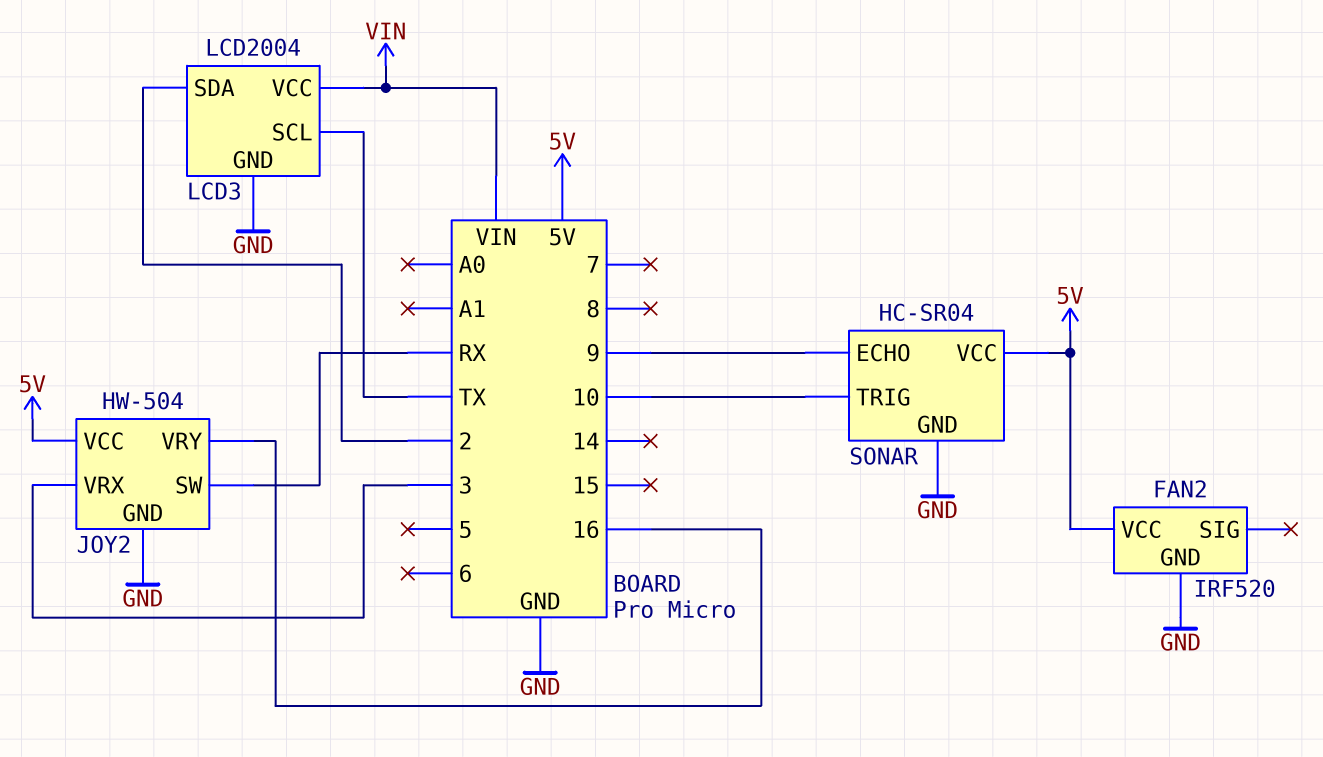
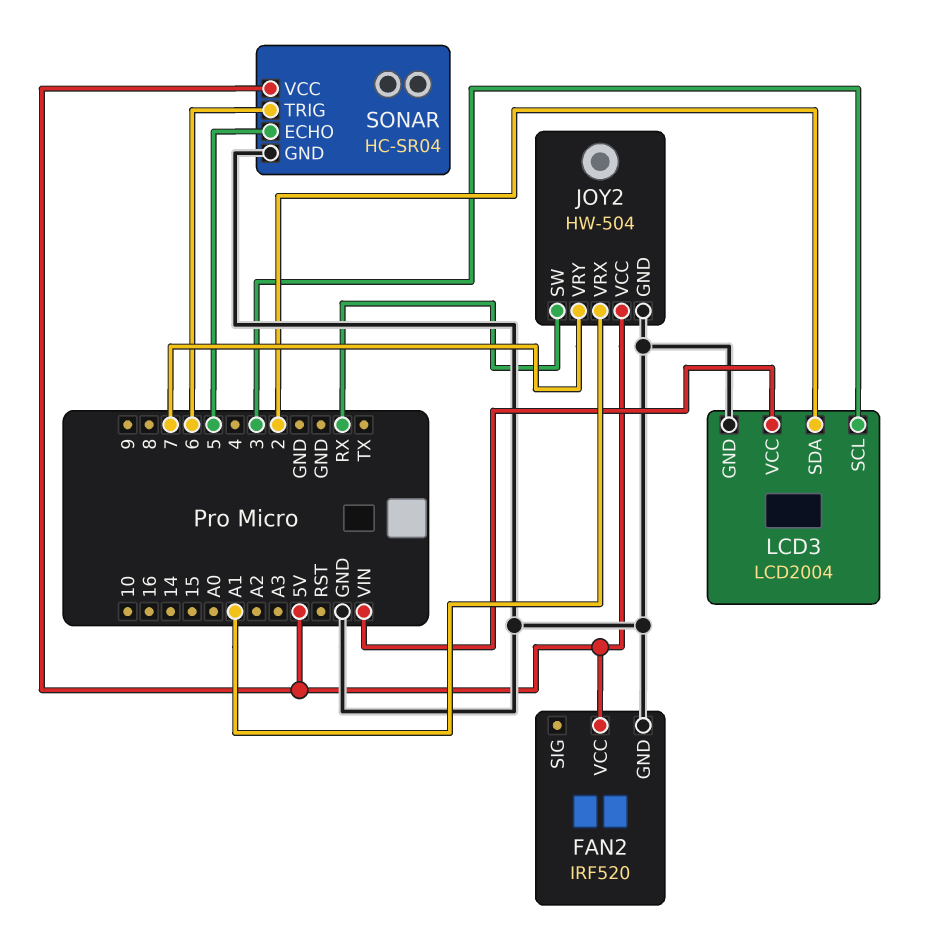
JOY2 pin VRX: 3 -> A1
JOY2 pin VRY: 16 -> 7
LCD3 pin SCL: TX -> 3
SONAR pin ECHO: 9 -> 5
SONAR pin TRIG: 10 -> 6

